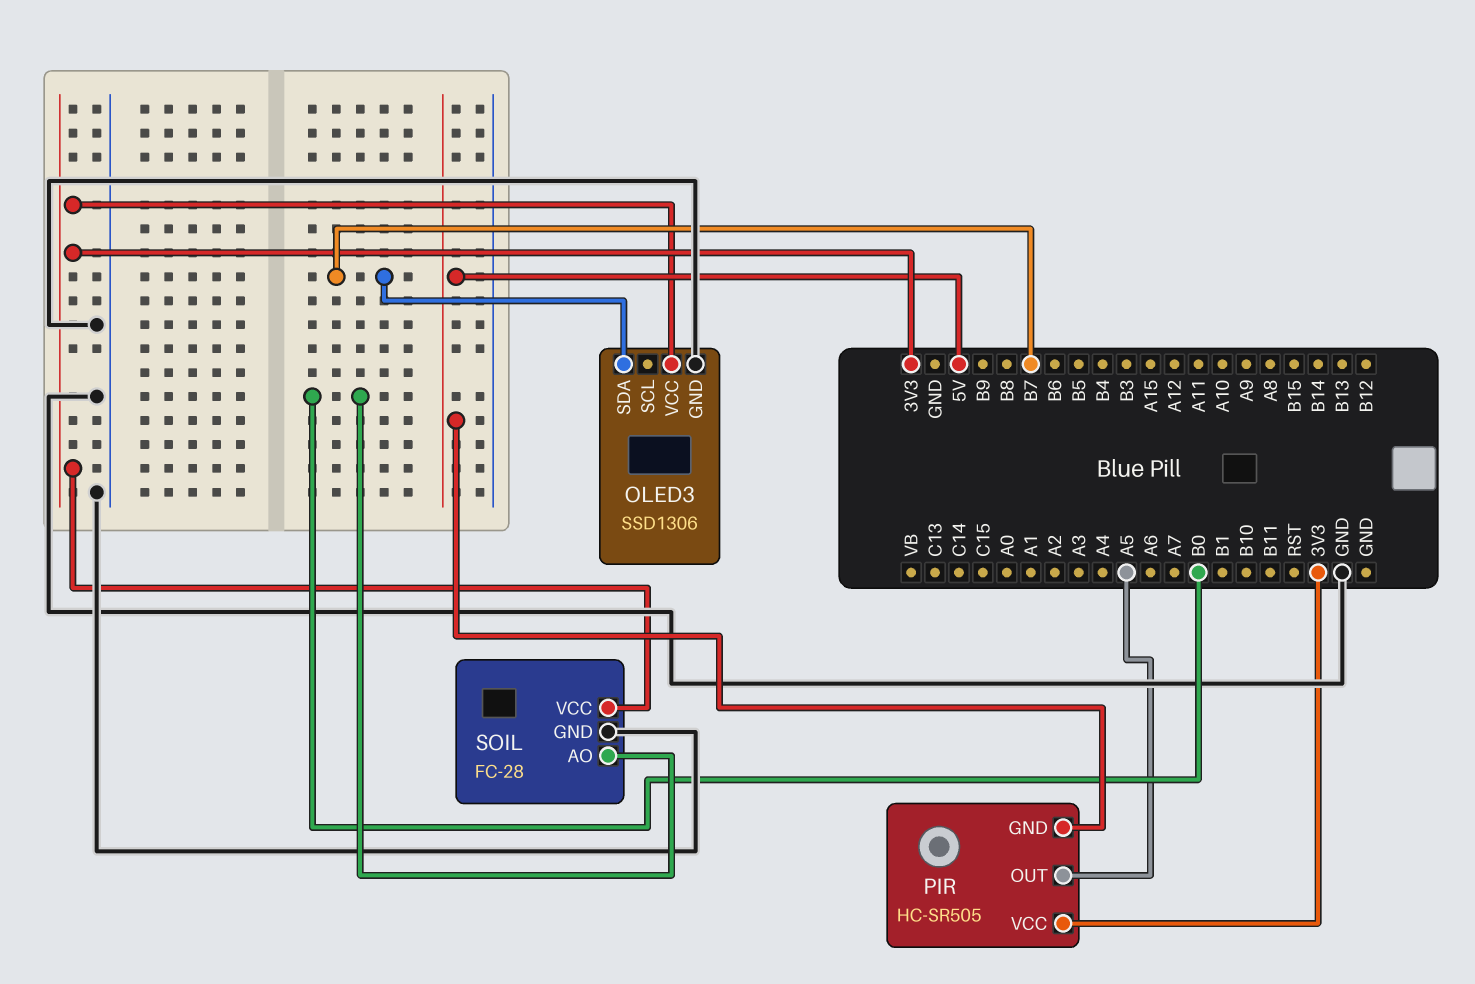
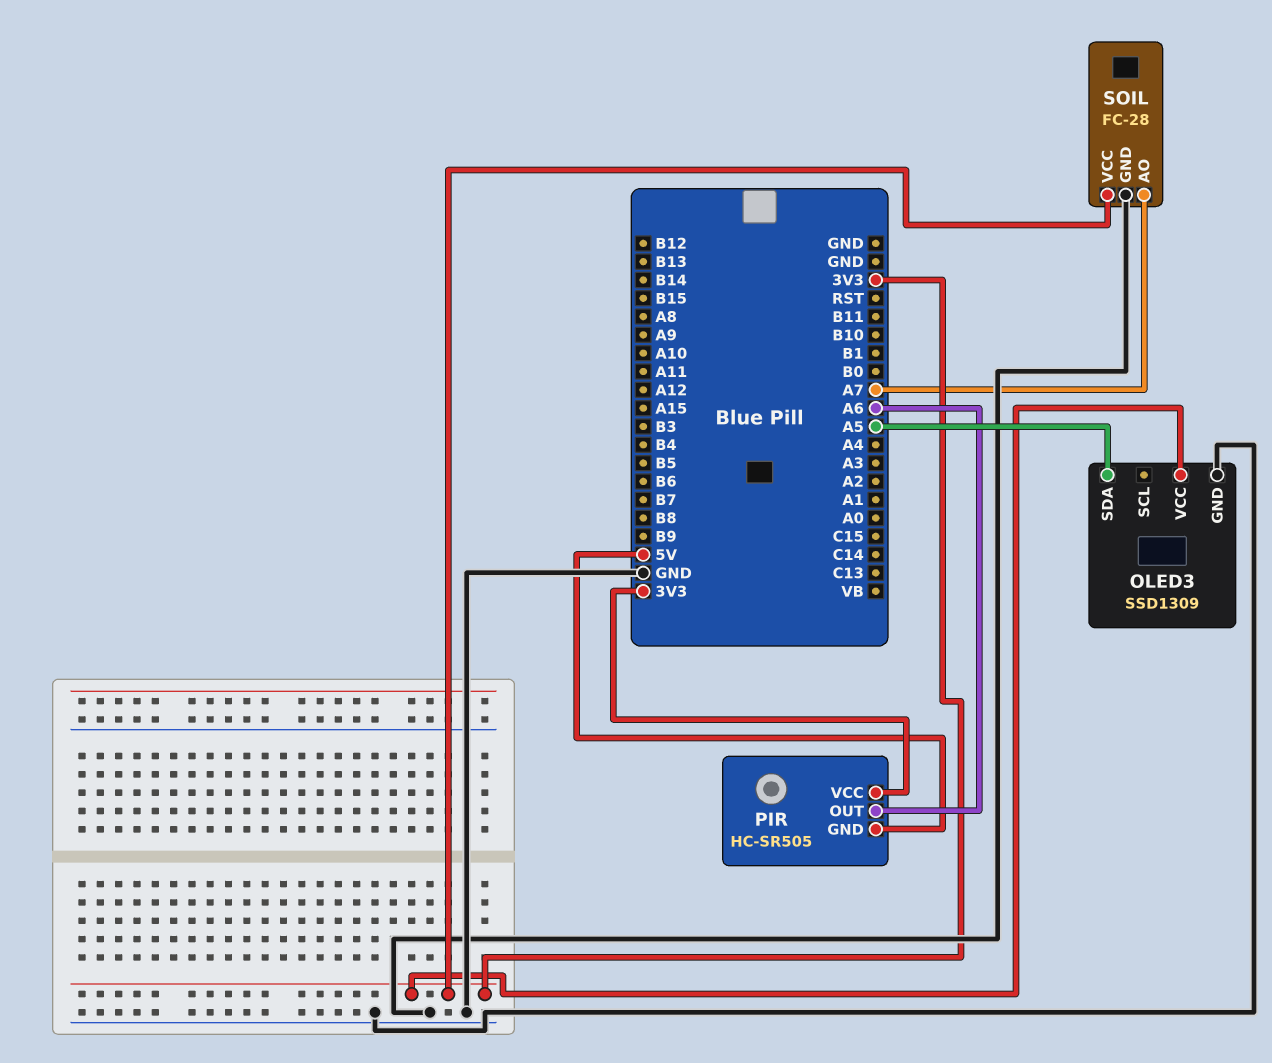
OLED3: SSD1306 -> SSD1309
OLED3 pin SDA: B7 -> A5
PIR pin OUT: A5 -> A6
SOIL pin AO: B0 -> A7

